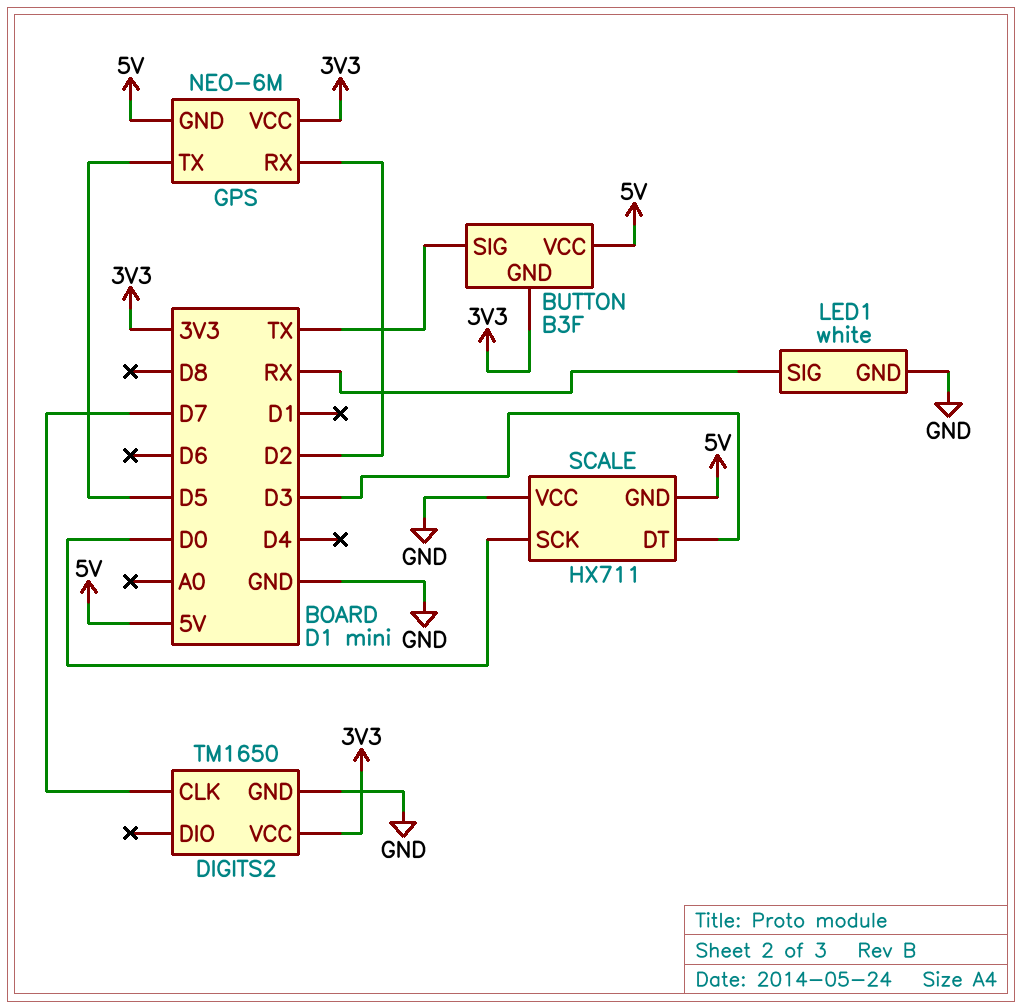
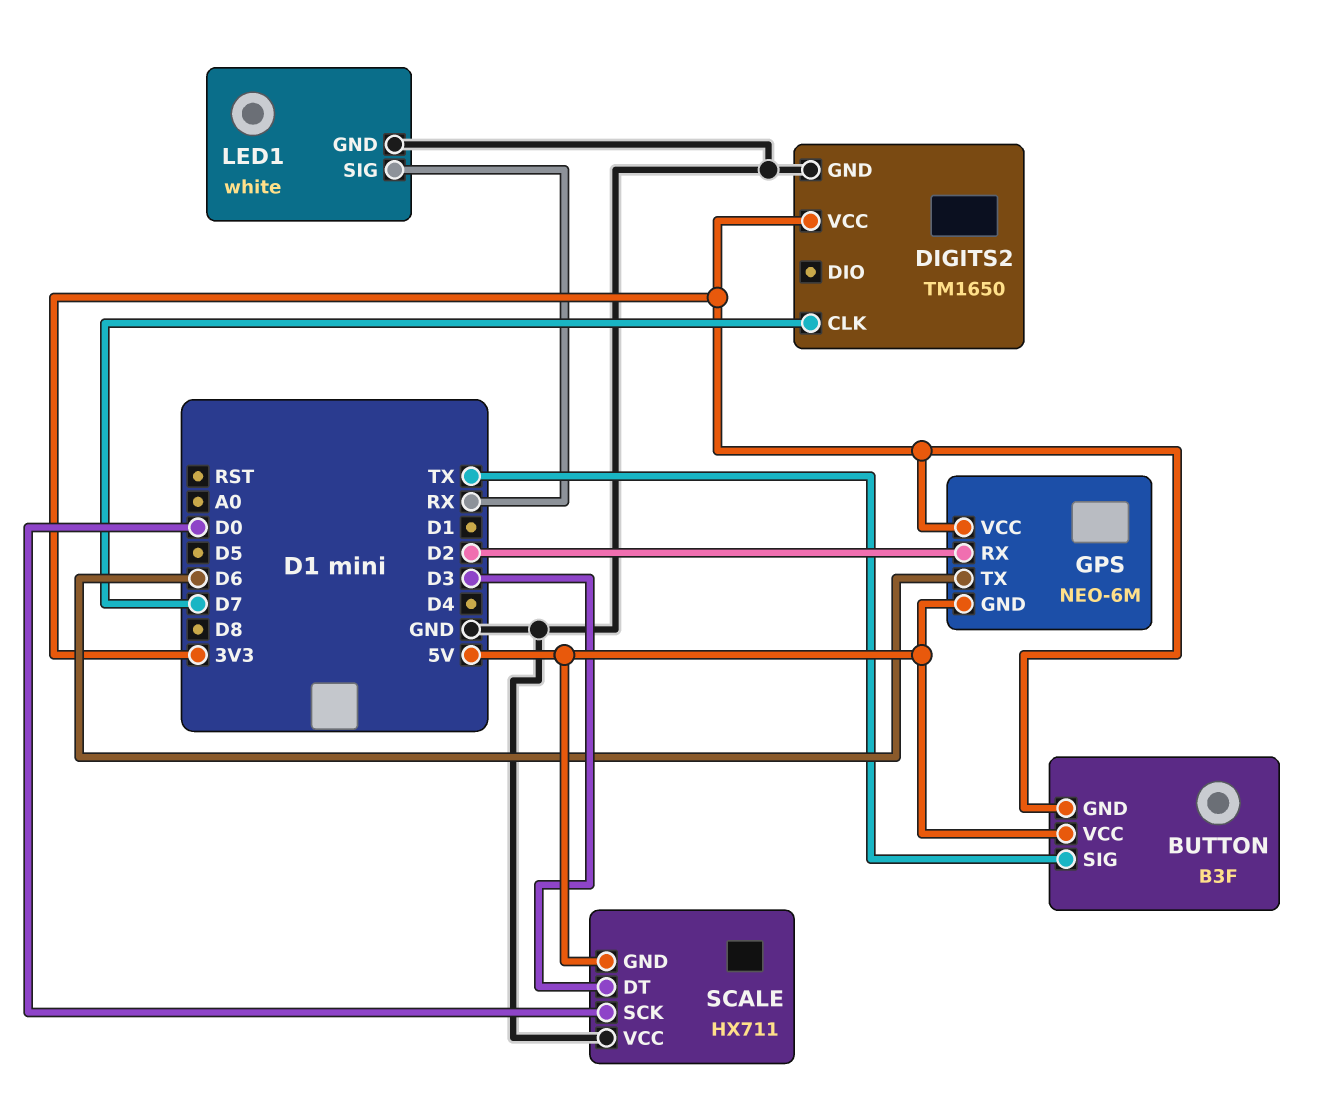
GPS pin TX: D5 -> D6

